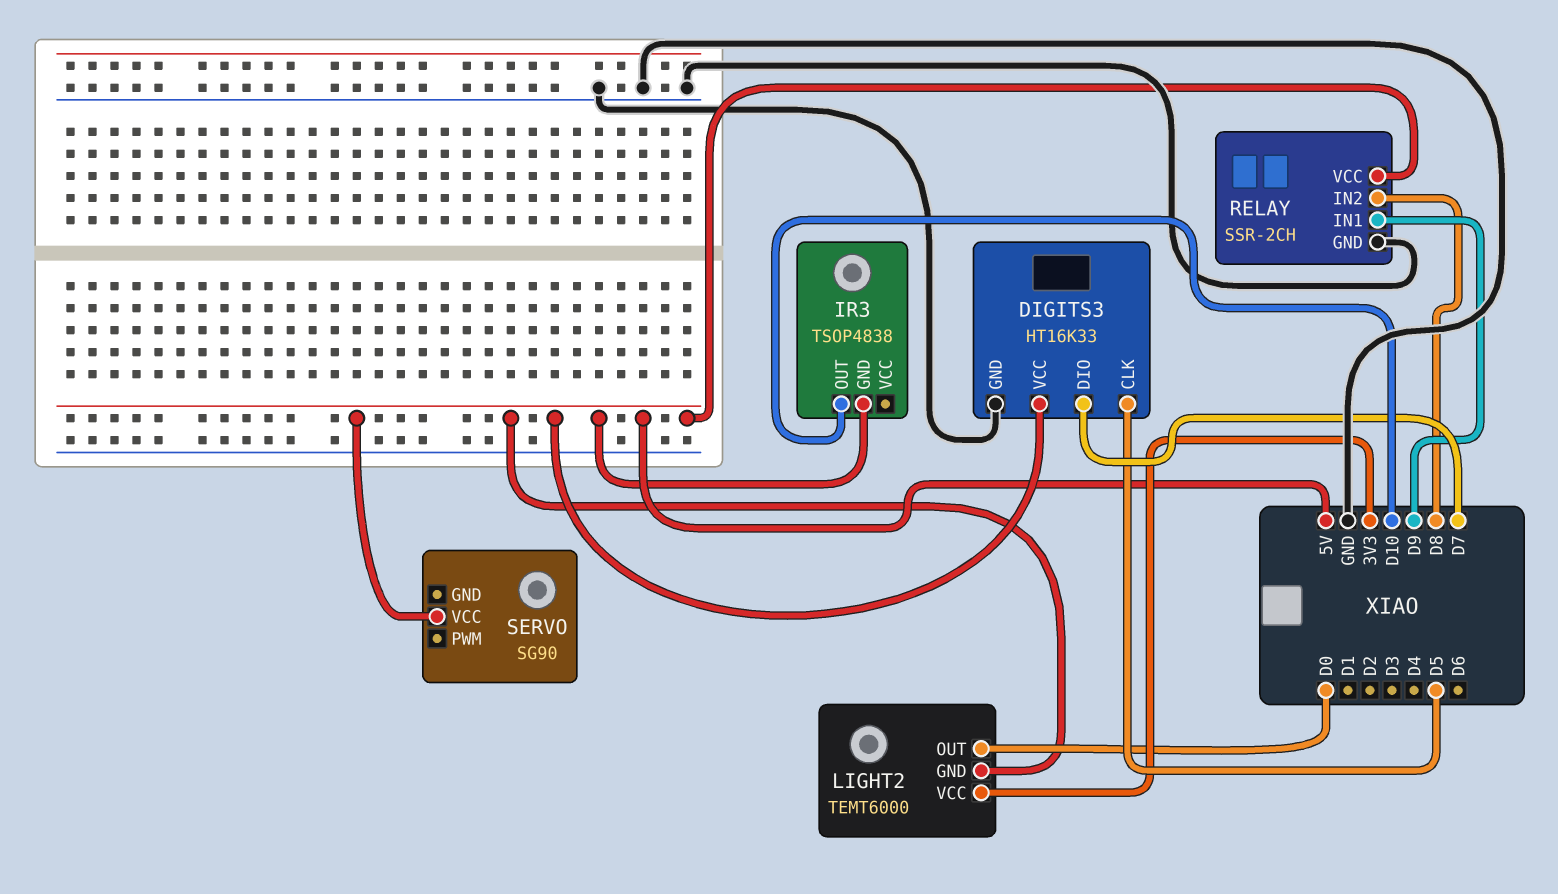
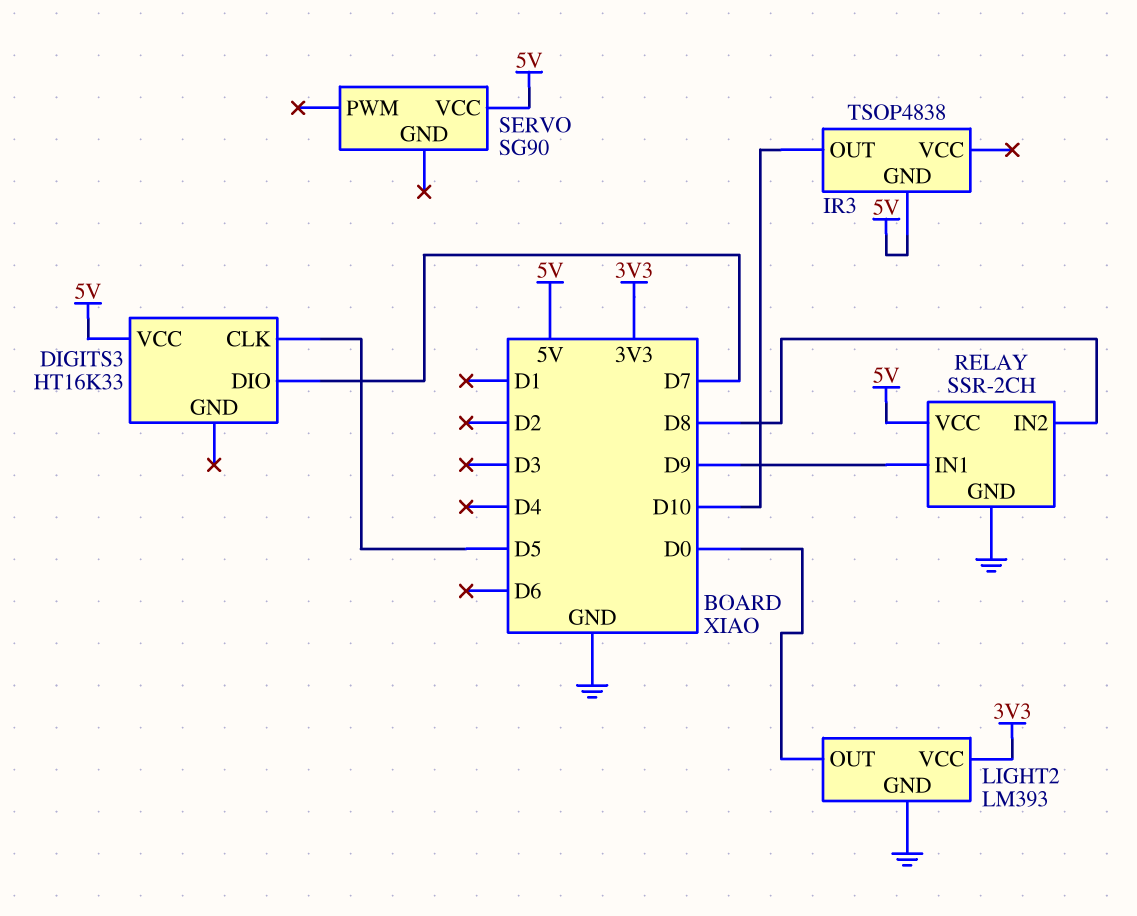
DIGITS3 pin GND: GND -> none
LIGHT2: TEMT6000 -> LM393
LIGHT2 pin GND: 5V -> GND

